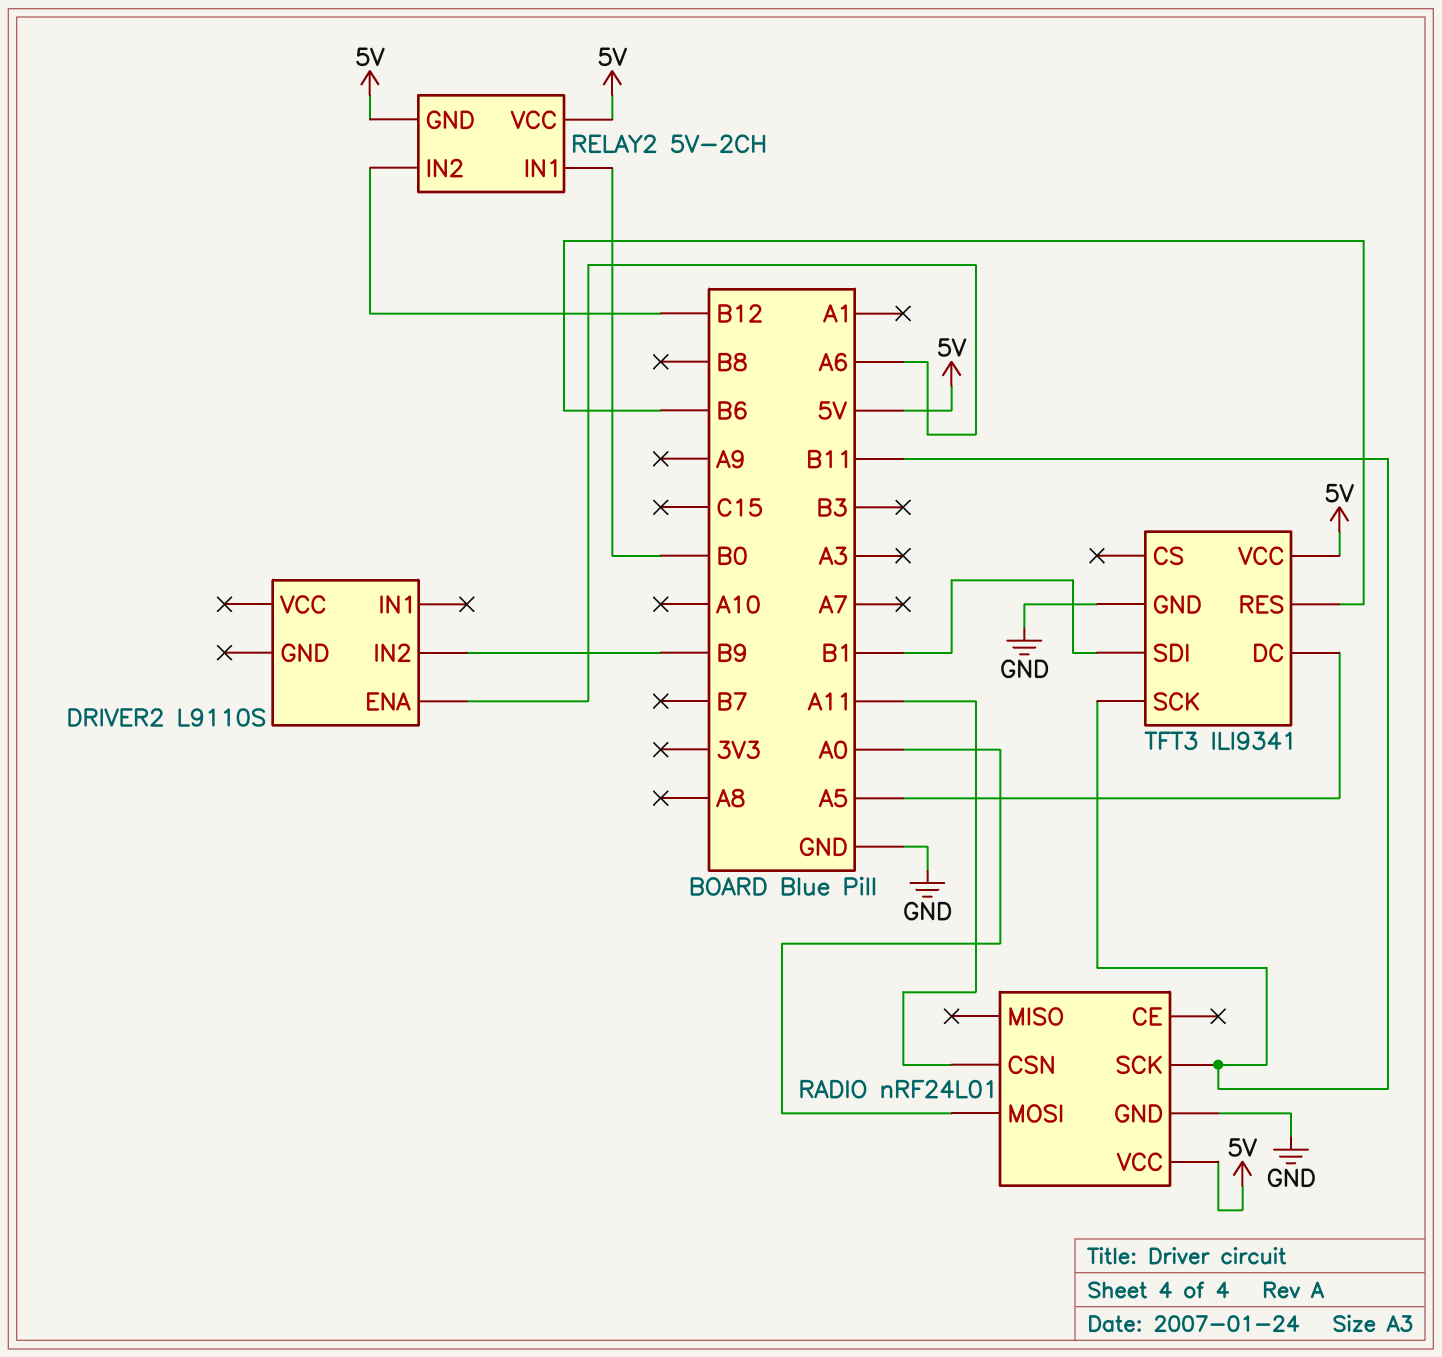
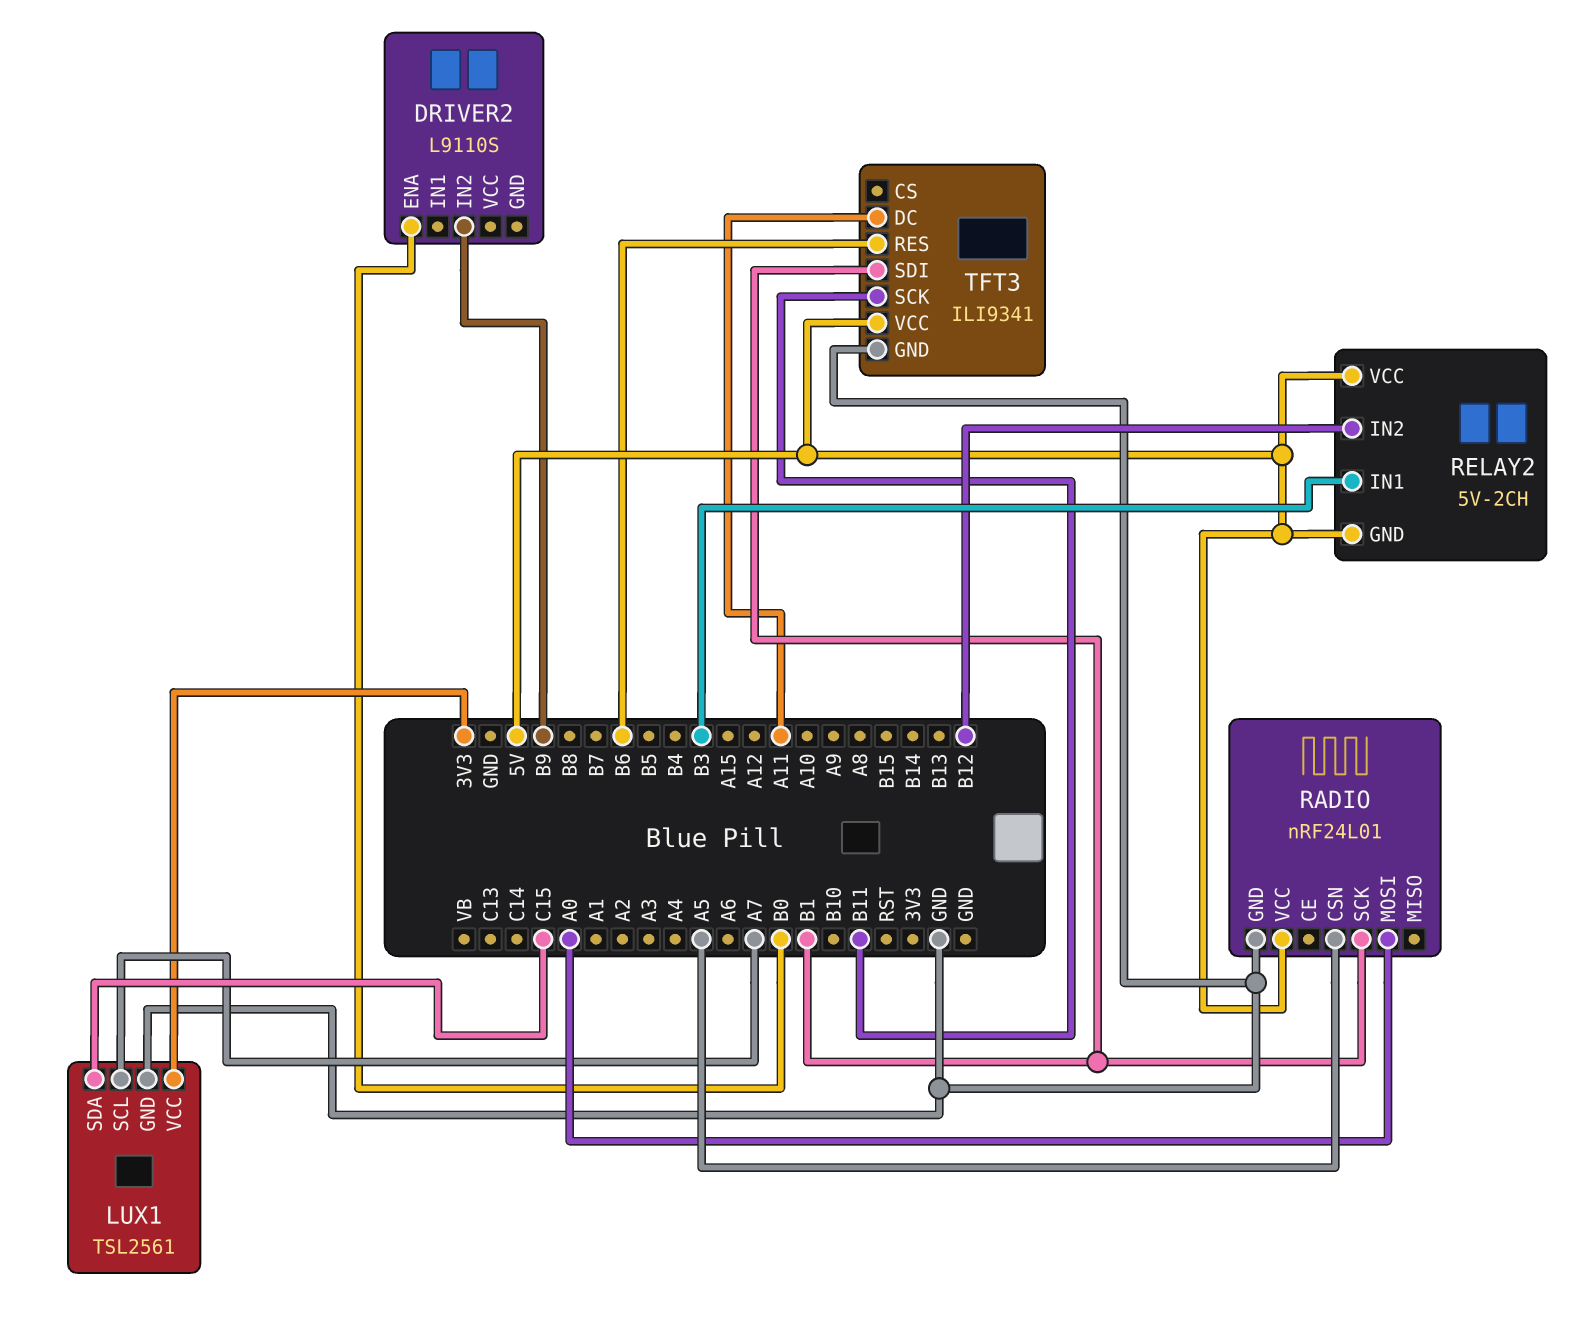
DRIVER2 pin ENA: A6 -> B0
LUX1: none -> TSL2561
LUX1 pin GND: none -> GND
LUX1 pin SCL: none -> A7
LUX1 pin SDA: none -> C15
LUX1 pin VCC: none -> 3V3
RADIO pin CSN: A11 -> A5
RADIO pin SCK: B11 -> B1
RELAY2 pin IN1: B0 -> B3
TFT3 pin DC: A5 -> A11

